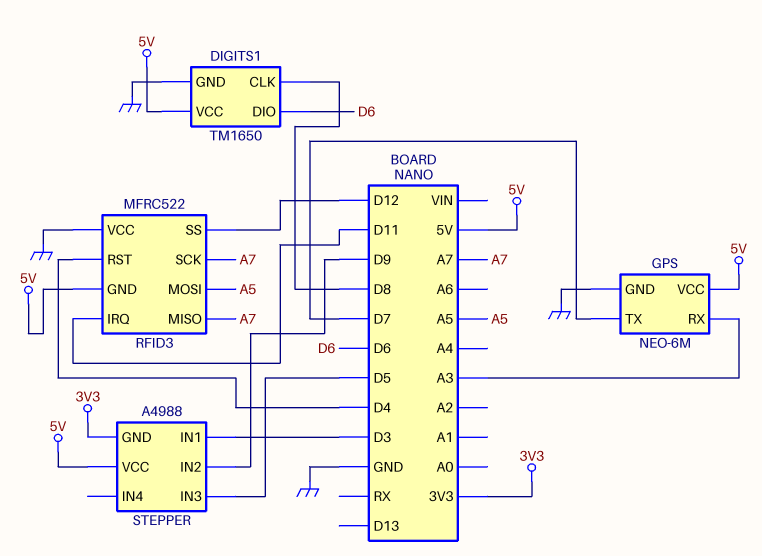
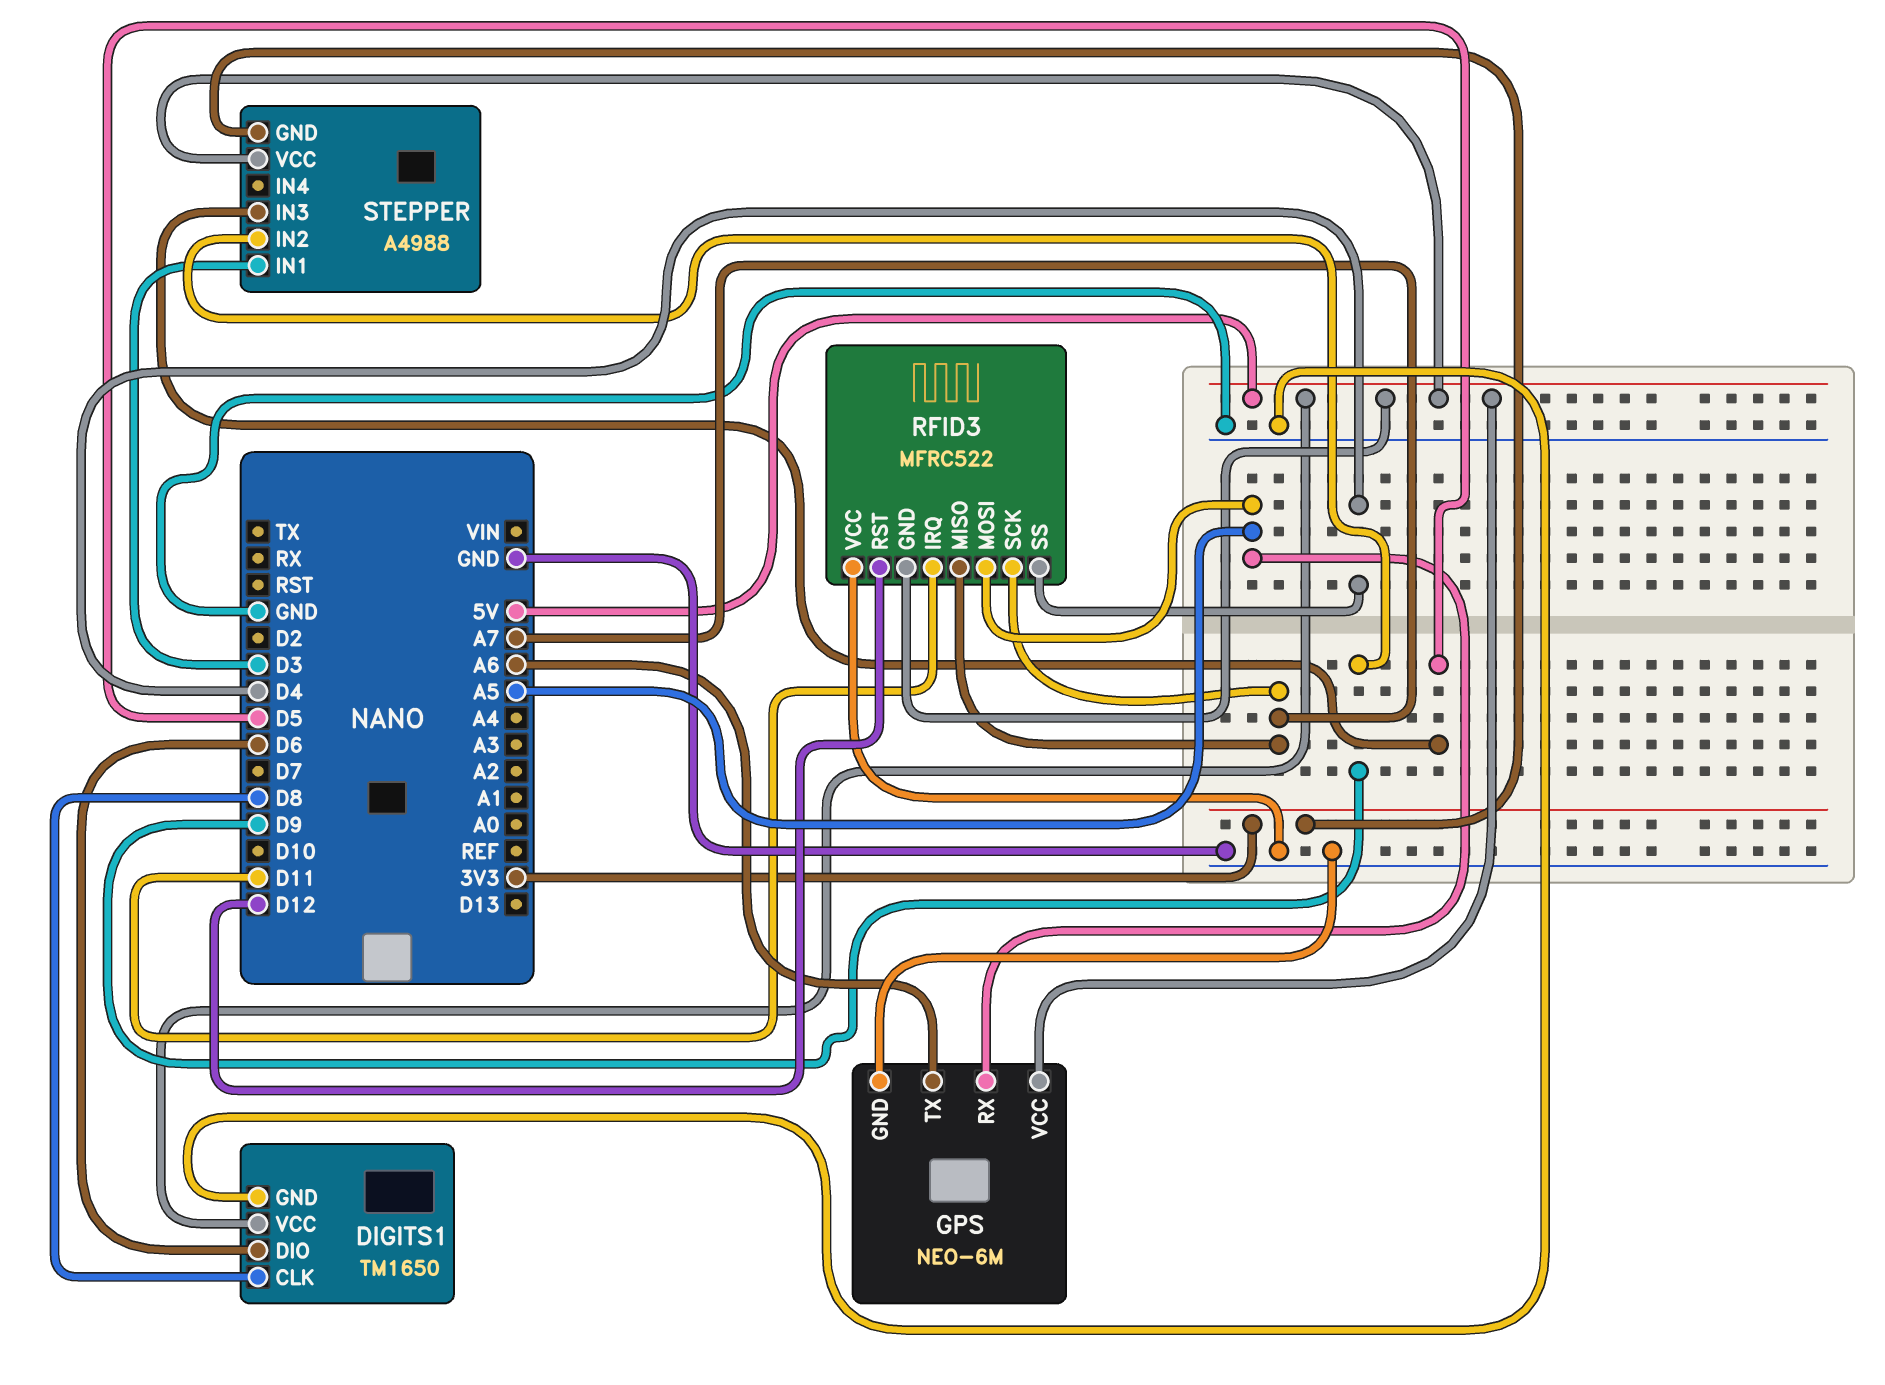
GPS pin RX: A3 -> A5
GPS pin TX: D7 -> A6
RFID3 pin RST: D4 -> D12
RFID3 pin SS: D12 -> D4

